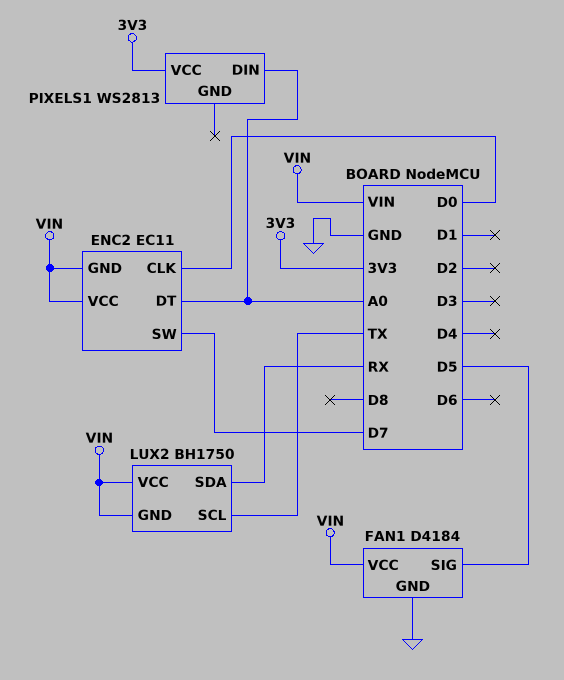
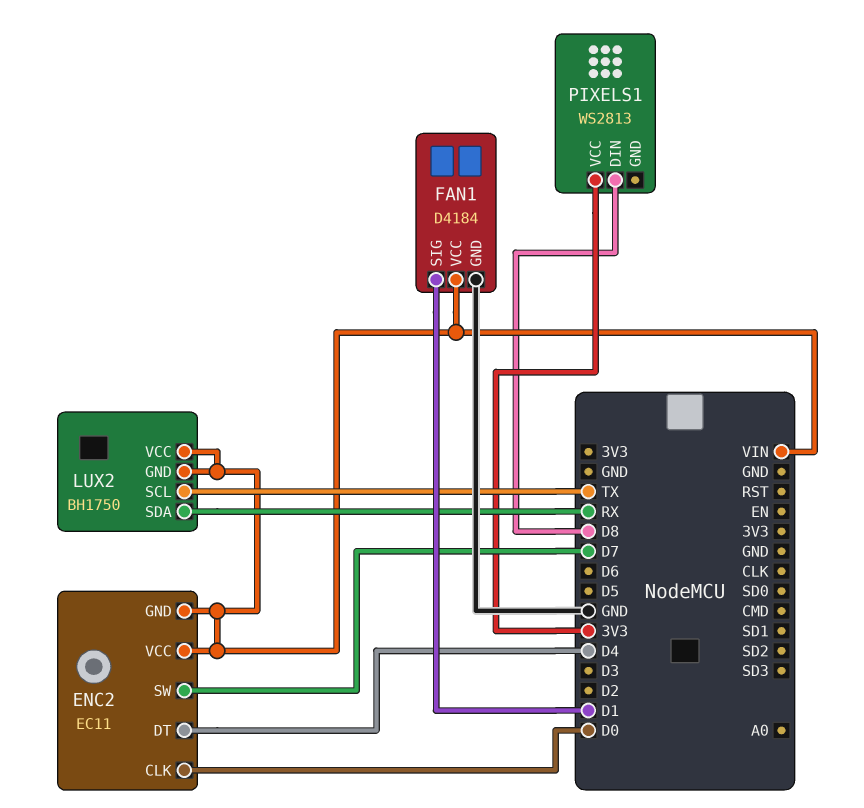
ENC2 pin DT: A0 -> D4
FAN1 pin SIG: D5 -> D1
PIXELS1 pin DIN: A0 -> D8

